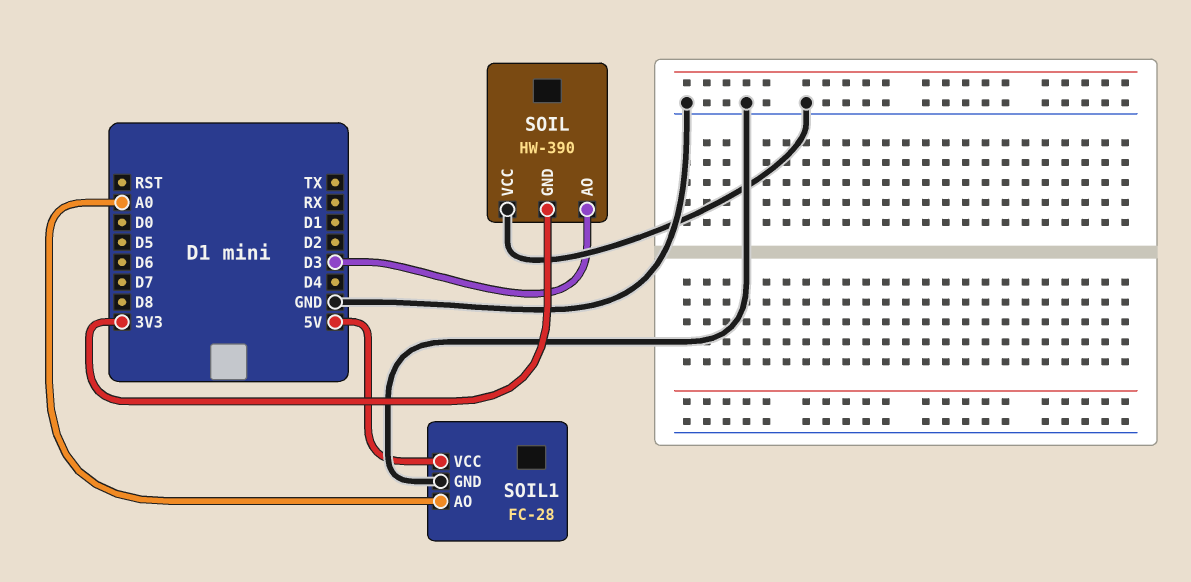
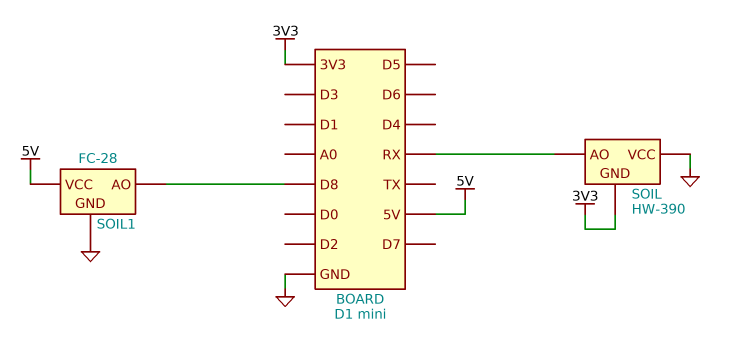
SOIL pin AO: D3 -> RX
SOIL1 pin AO: A0 -> D8

